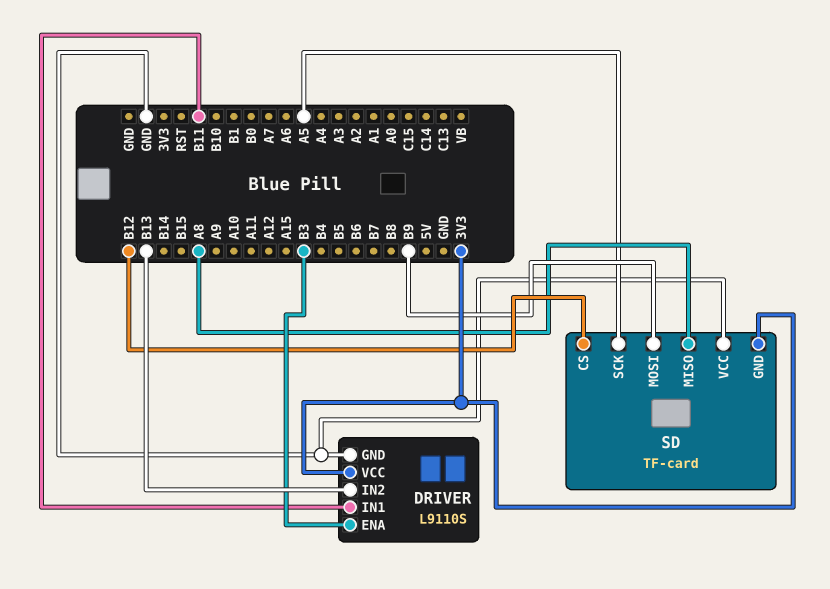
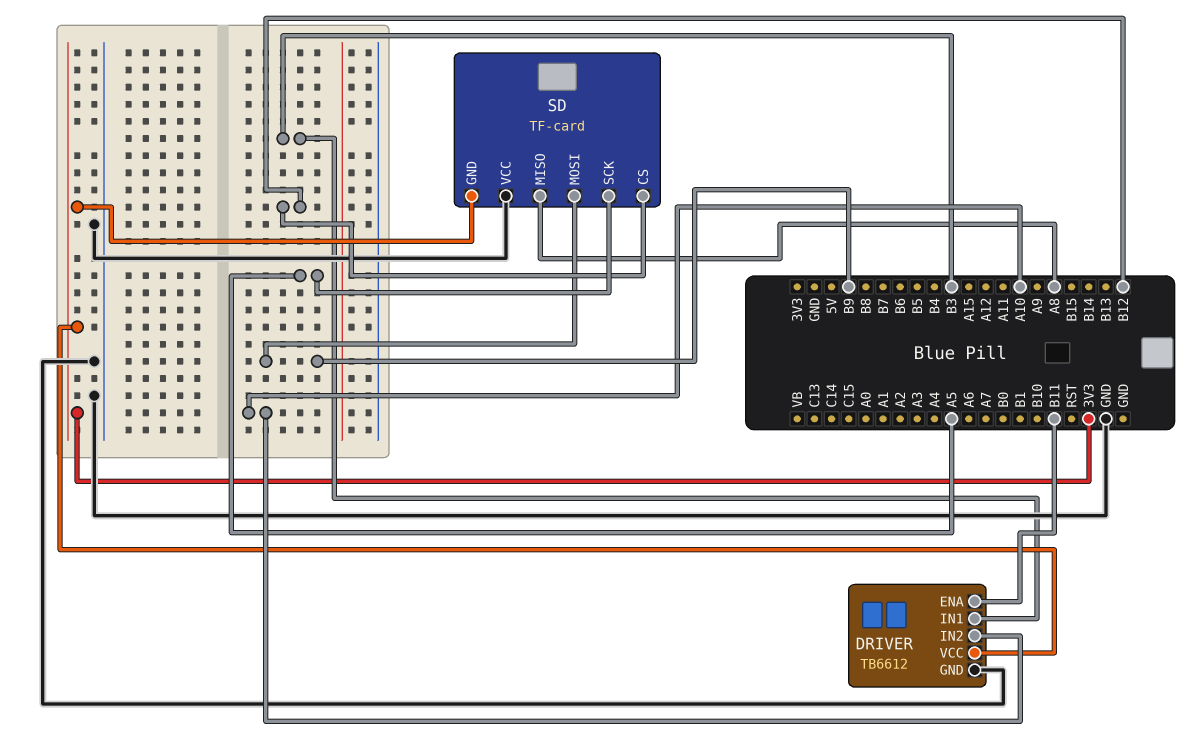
DRIVER: L9110S -> TB6612
DRIVER pin ENA: B3 -> B11
DRIVER pin IN1: B11 -> B3
DRIVER pin IN2: B13 -> A10

